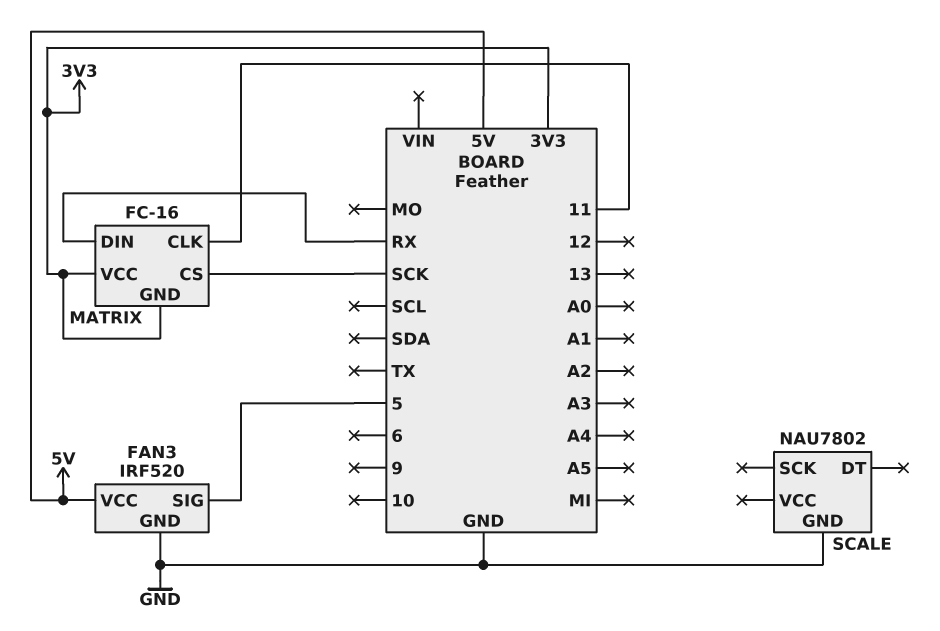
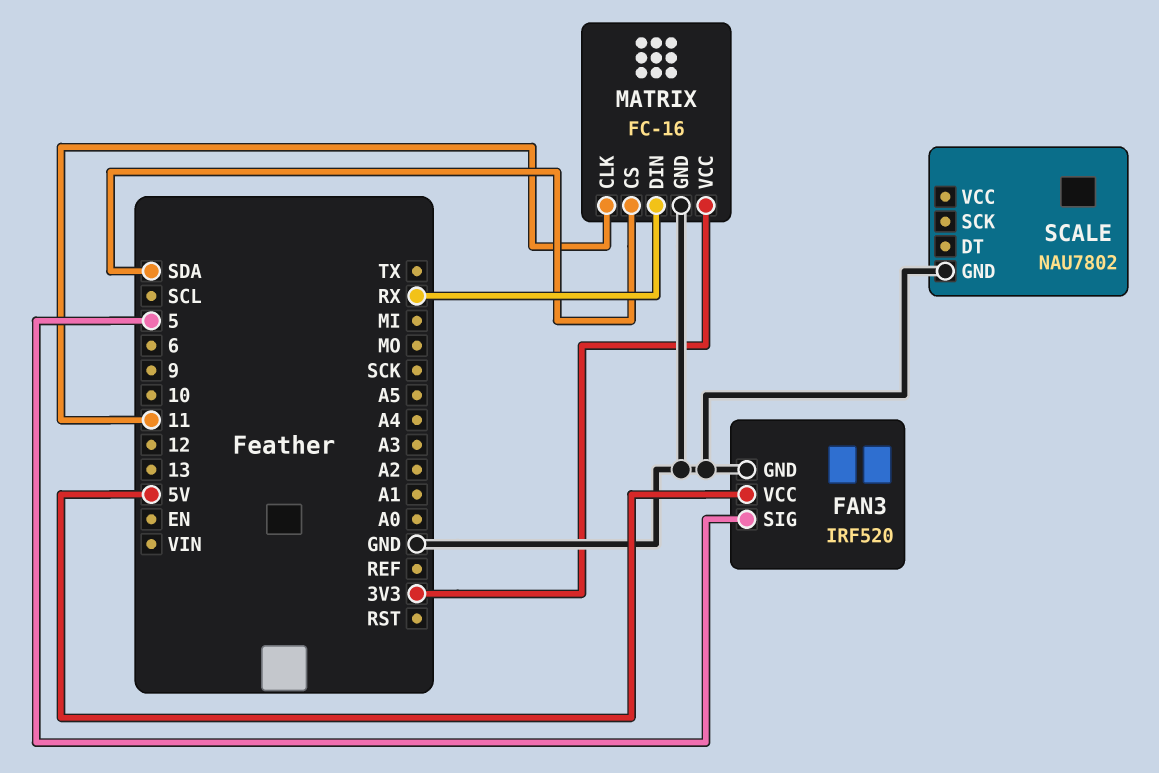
MATRIX pin CS: SCK -> SDA
MATRIX pin GND: 3V3 -> GND

